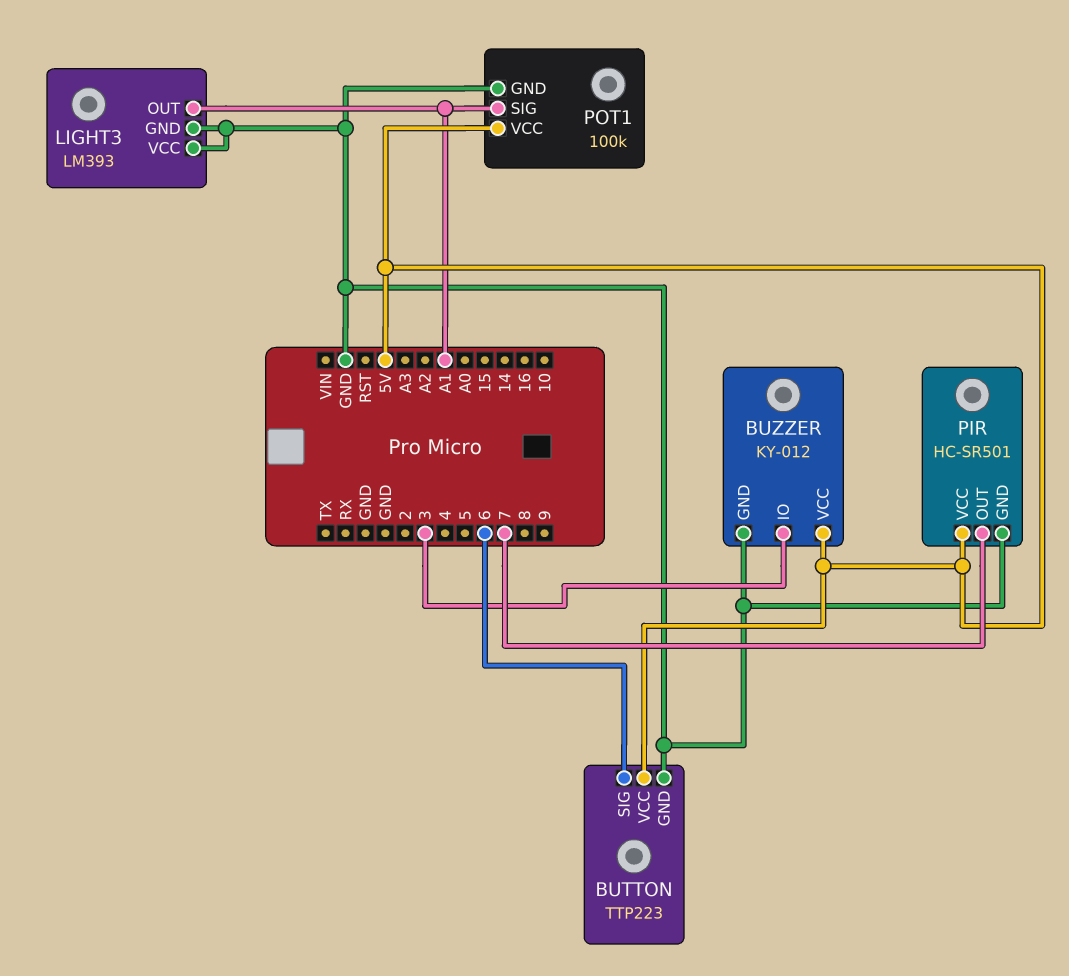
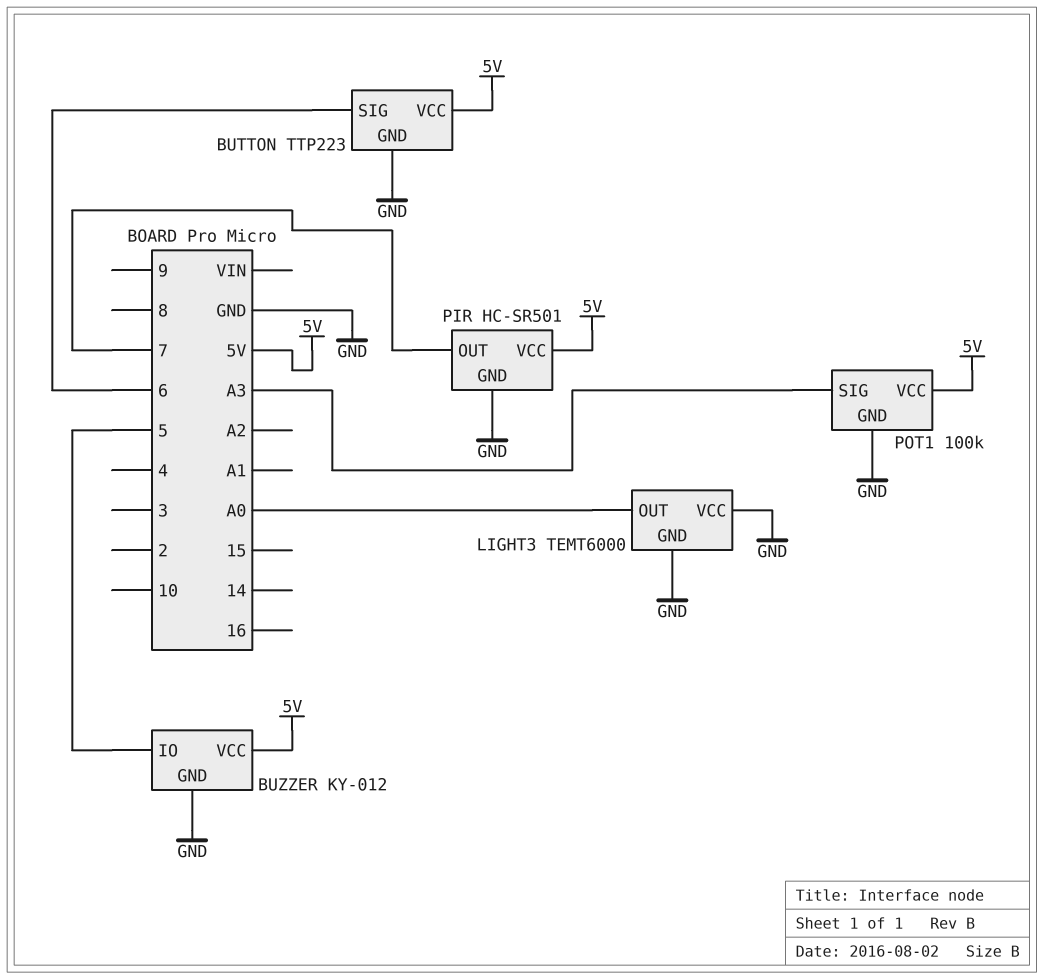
BUZZER pin IO: 3 -> 5
LIGHT3: LM393 -> TEMT6000
LIGHT3 pin OUT: A1 -> A0
POT1 pin SIG: A1 -> A3

